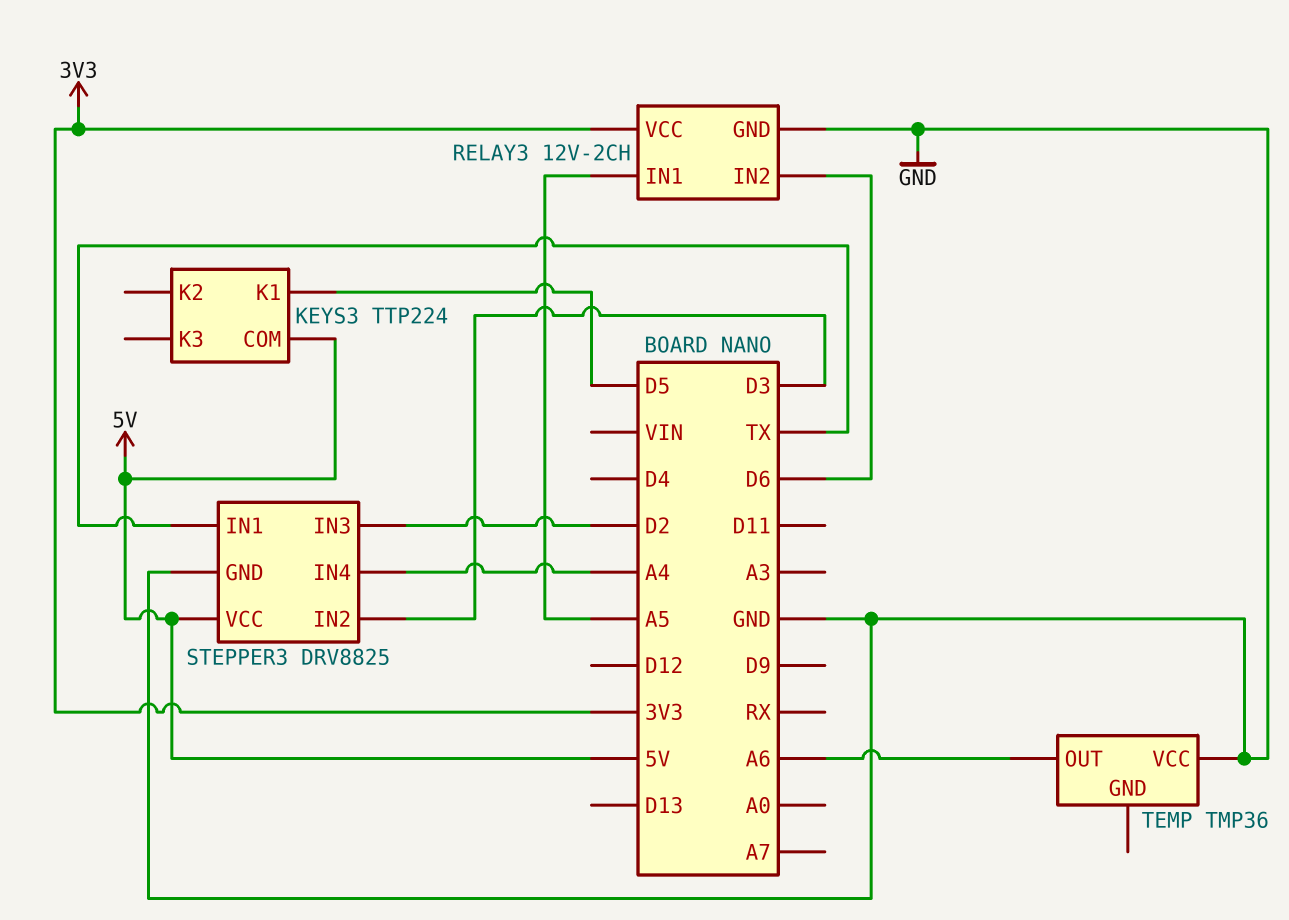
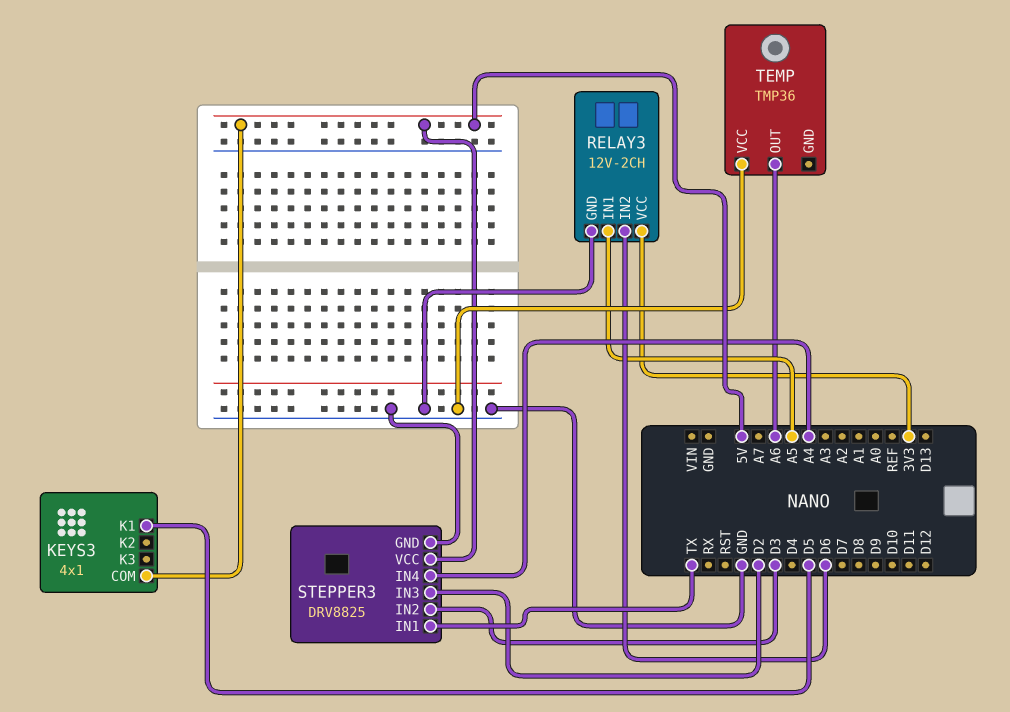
KEYS3: TTP224 -> 4x1

